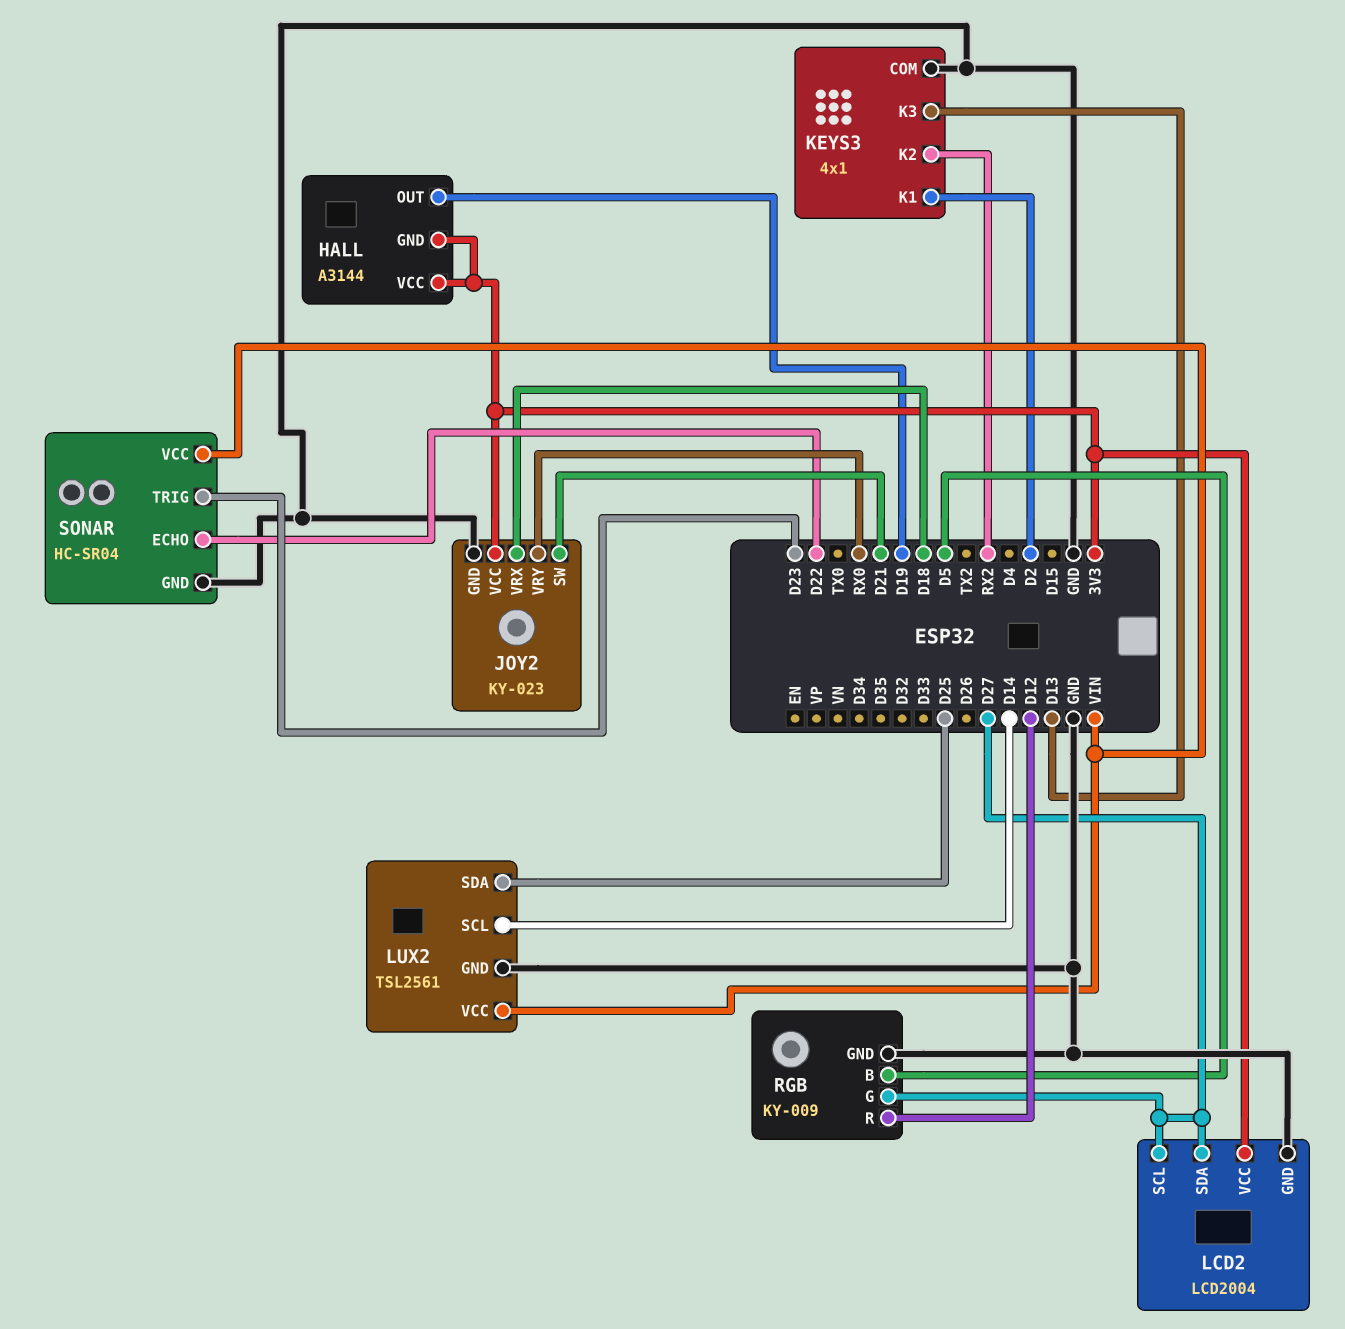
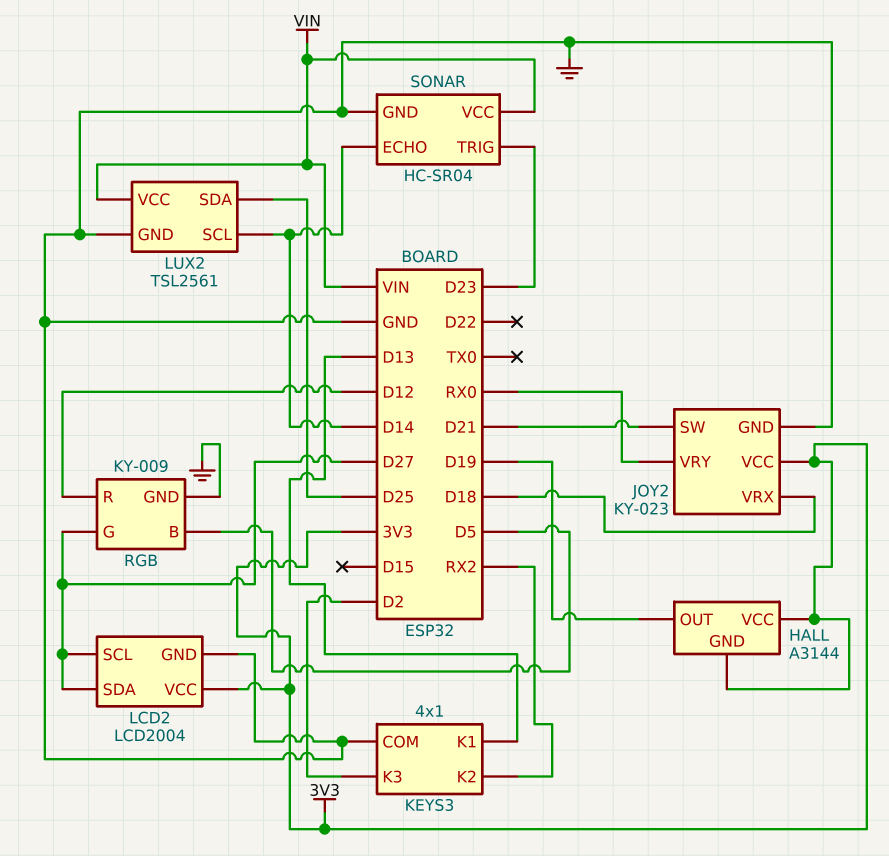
KEYS3 pin K1: D2 -> D13
KEYS3 pin K3: D13 -> D2
SONAR pin ECHO: D22 -> D14

